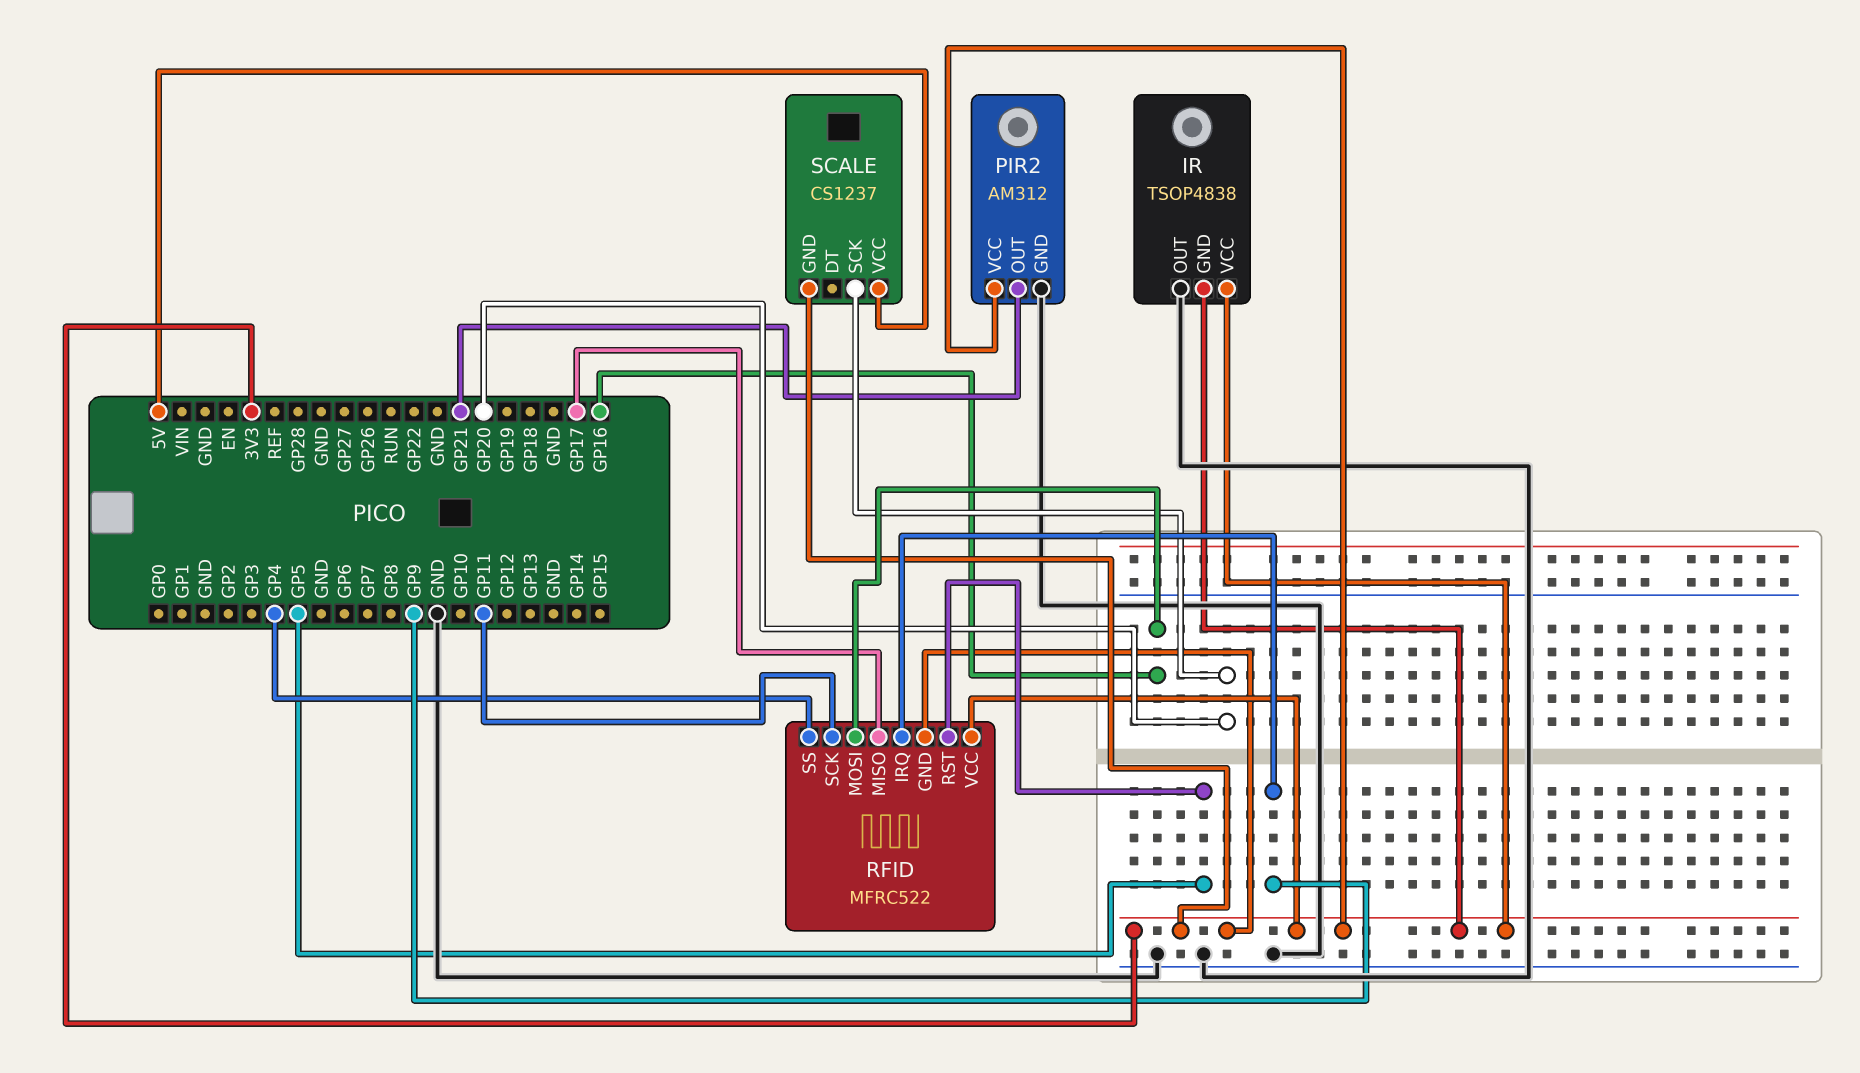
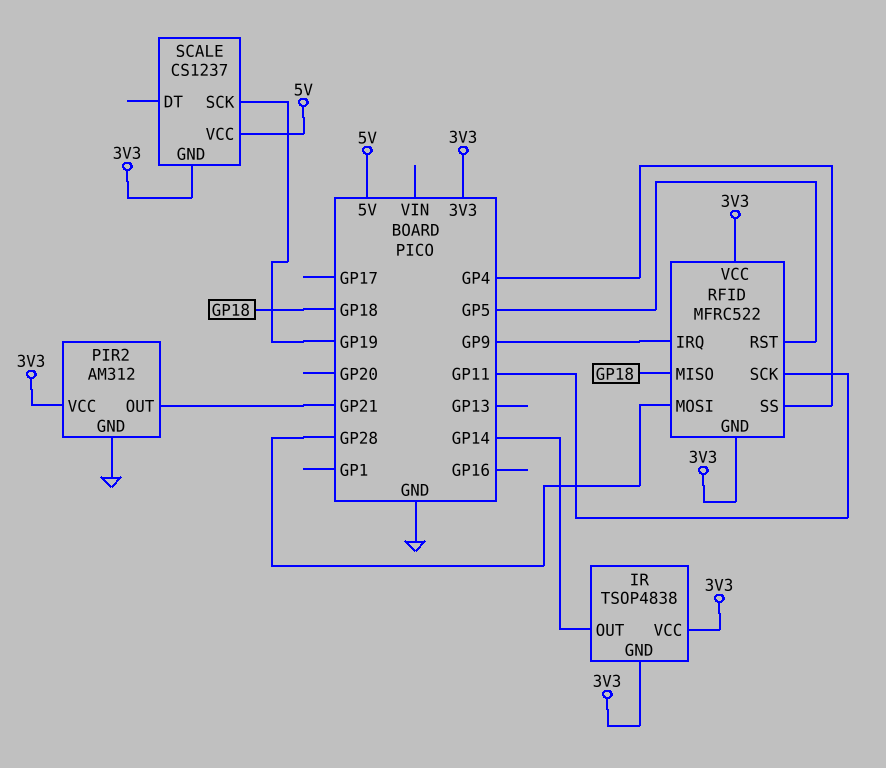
IR pin OUT: GND -> GP14
RFID pin MISO: GP17 -> GP18
RFID pin MOSI: GP16 -> GP28
SCALE pin SCK: GP20 -> GP19

